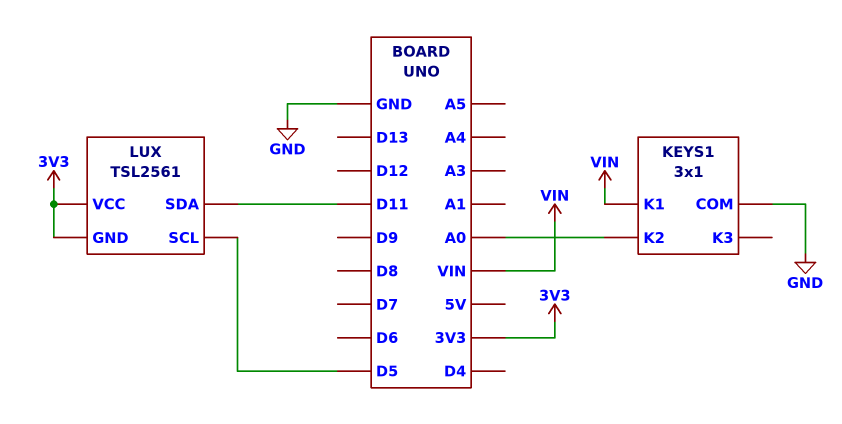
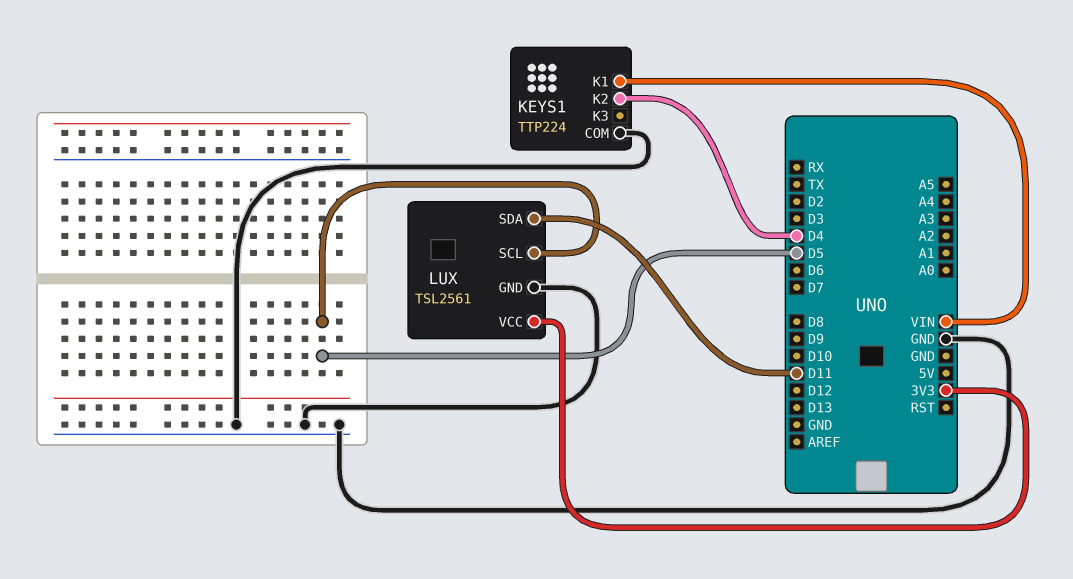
KEYS1: 3x1 -> TTP224
KEYS1 pin K2: A0 -> D4
LUX pin GND: 3V3 -> GND

